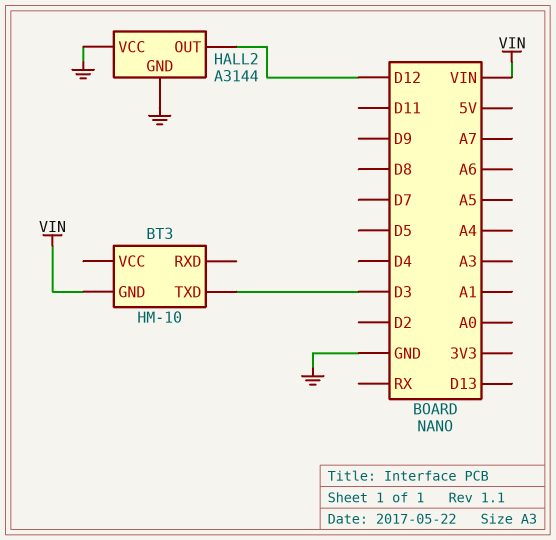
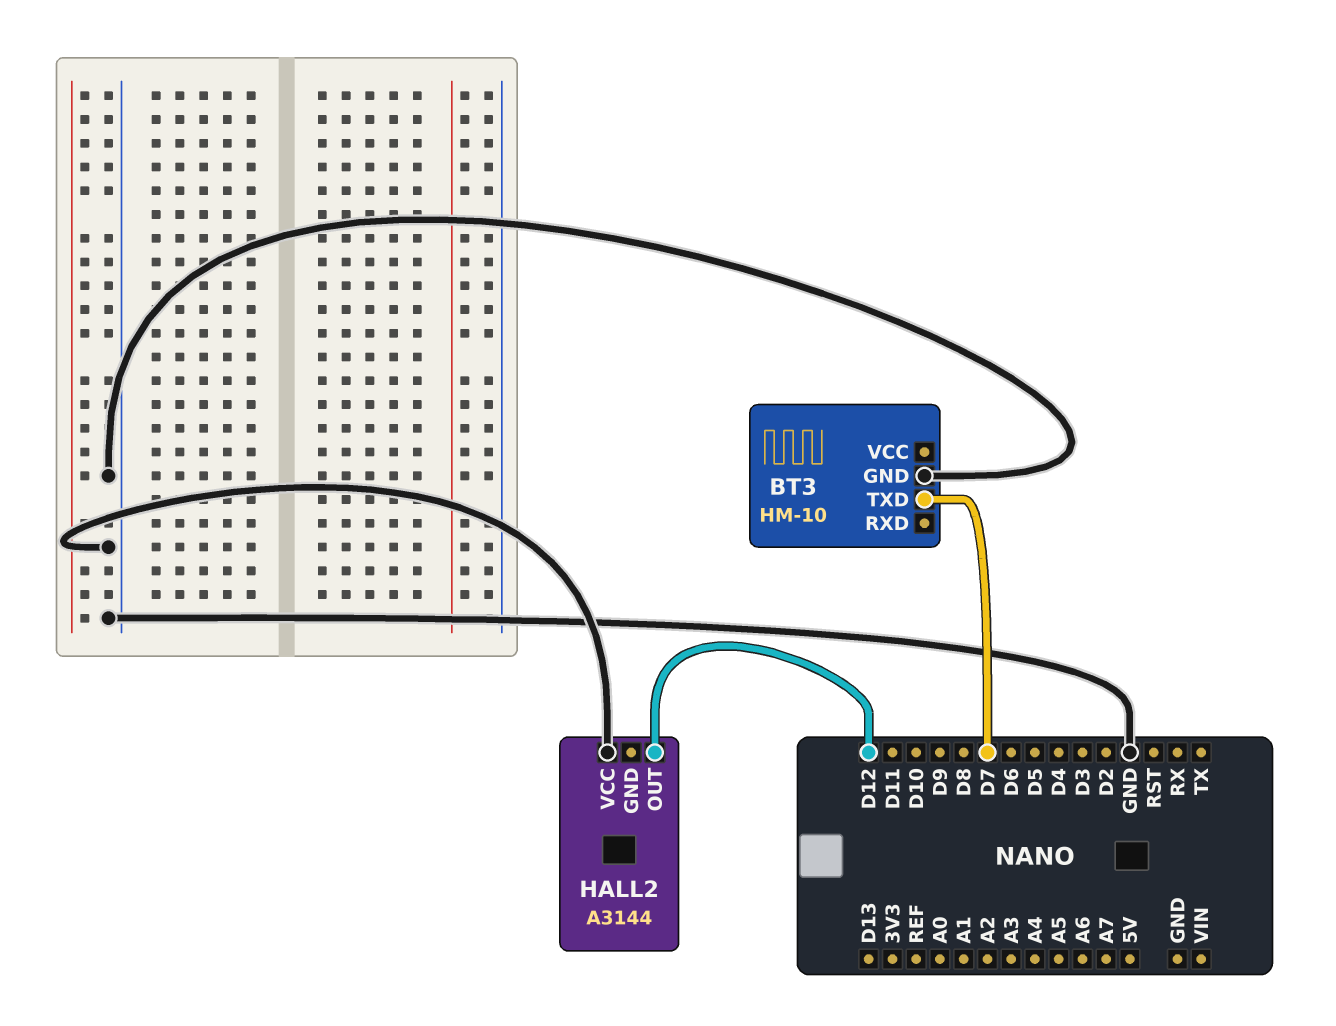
BT3 pin GND: VIN -> GND
BT3 pin TXD: D3 -> D7
HALL2 pin GND: GND -> none

